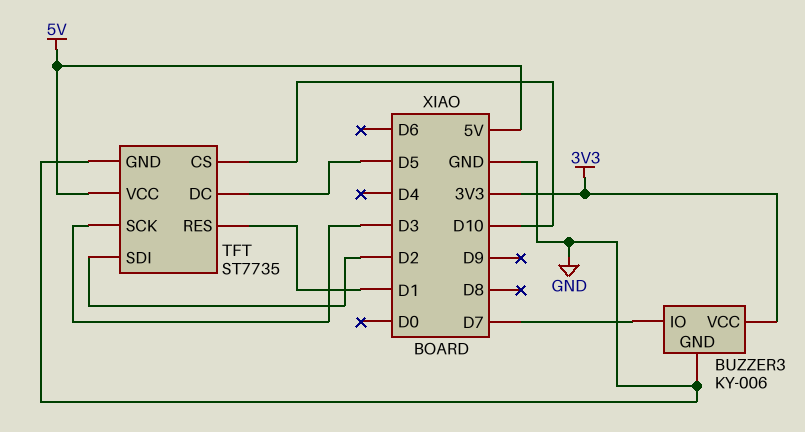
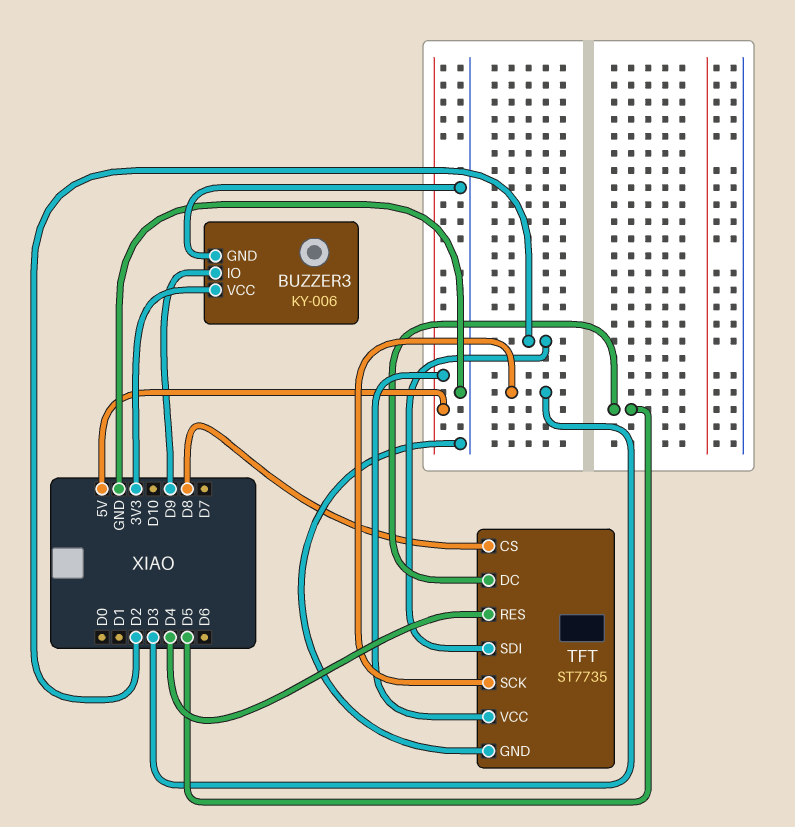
BUZZER3 pin IO: D7 -> D9
TFT pin CS: D10 -> D8
TFT pin RES: D1 -> D4

